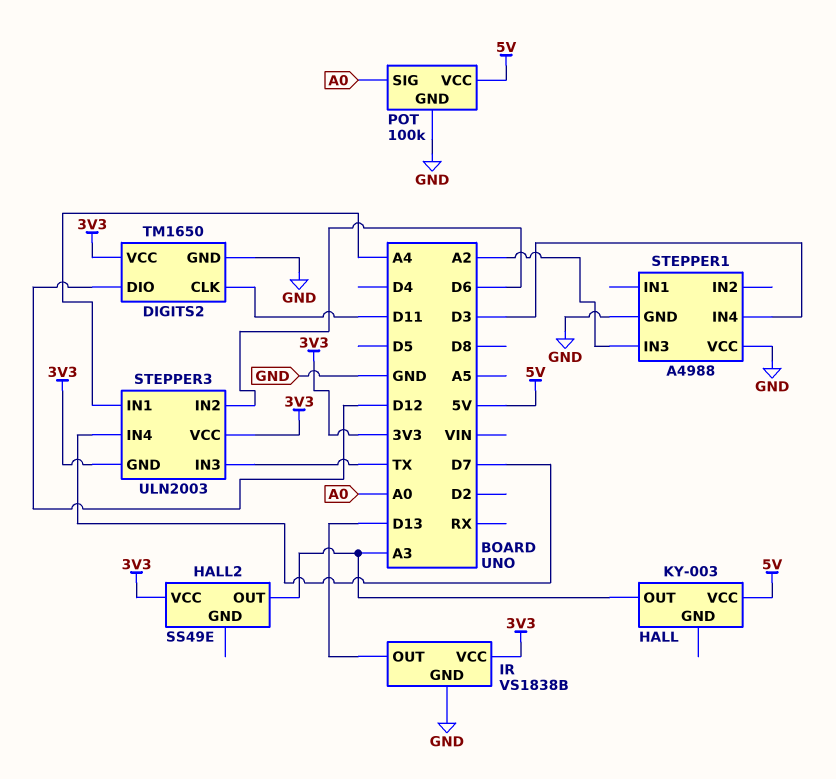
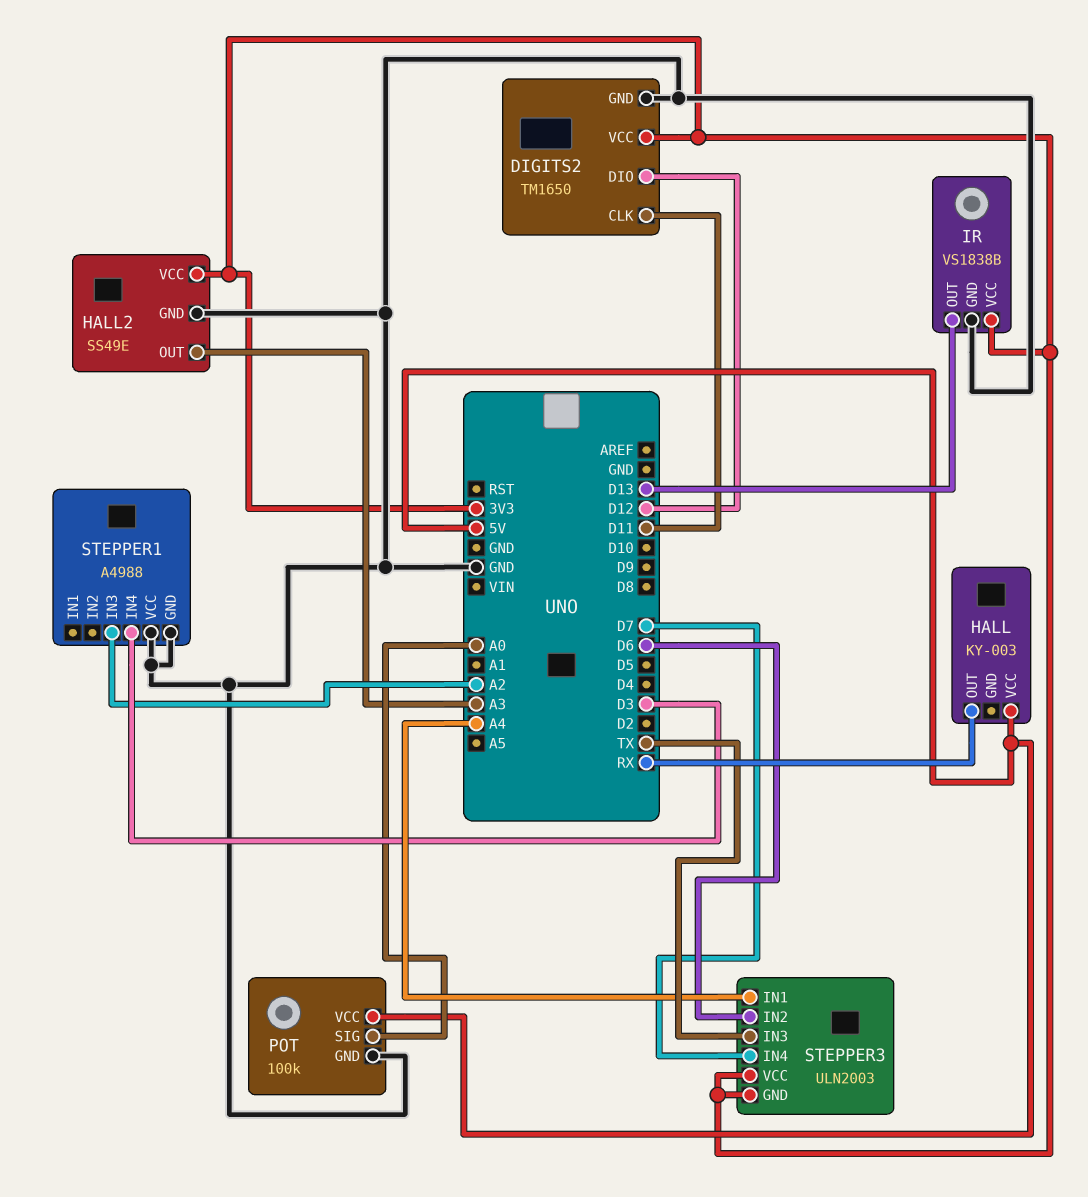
HALL pin OUT: A3 -> RX
HALL2 pin GND: none -> GND

